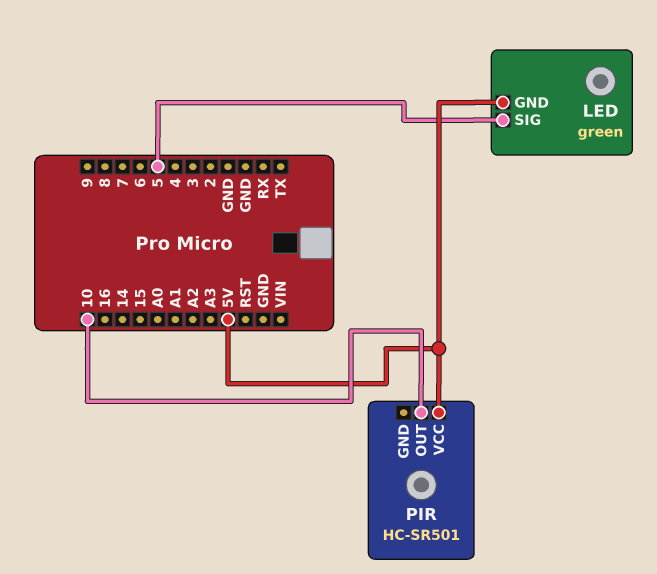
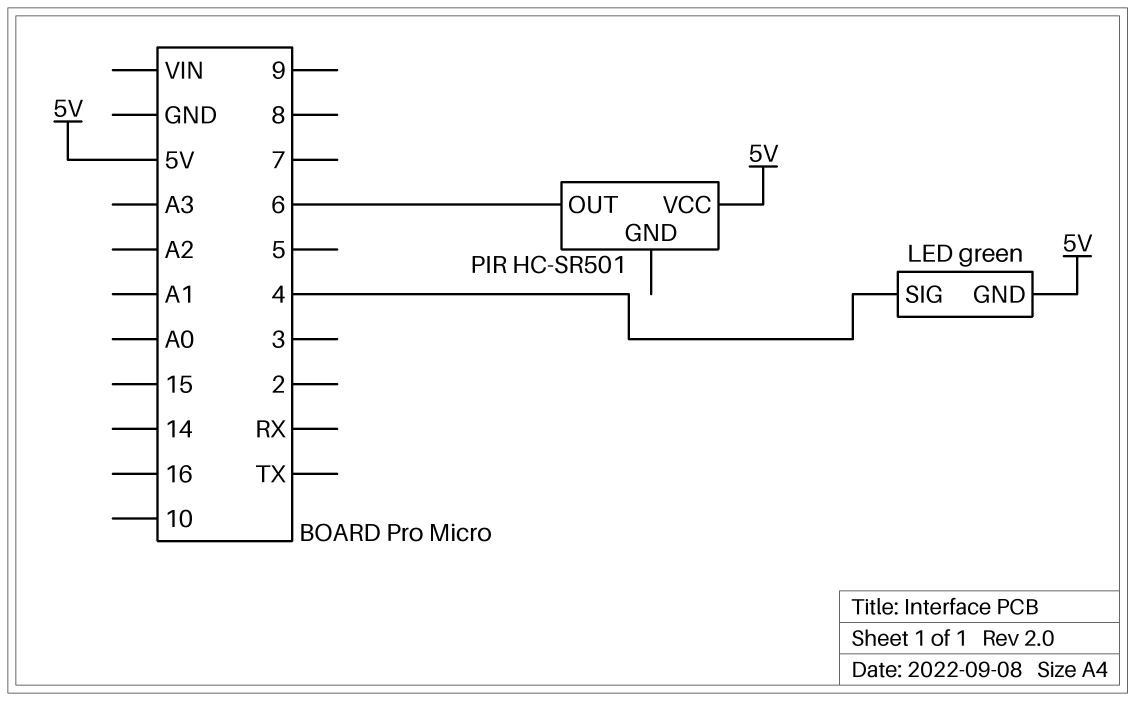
LED pin SIG: 5 -> 4
PIR pin OUT: 10 -> 6

